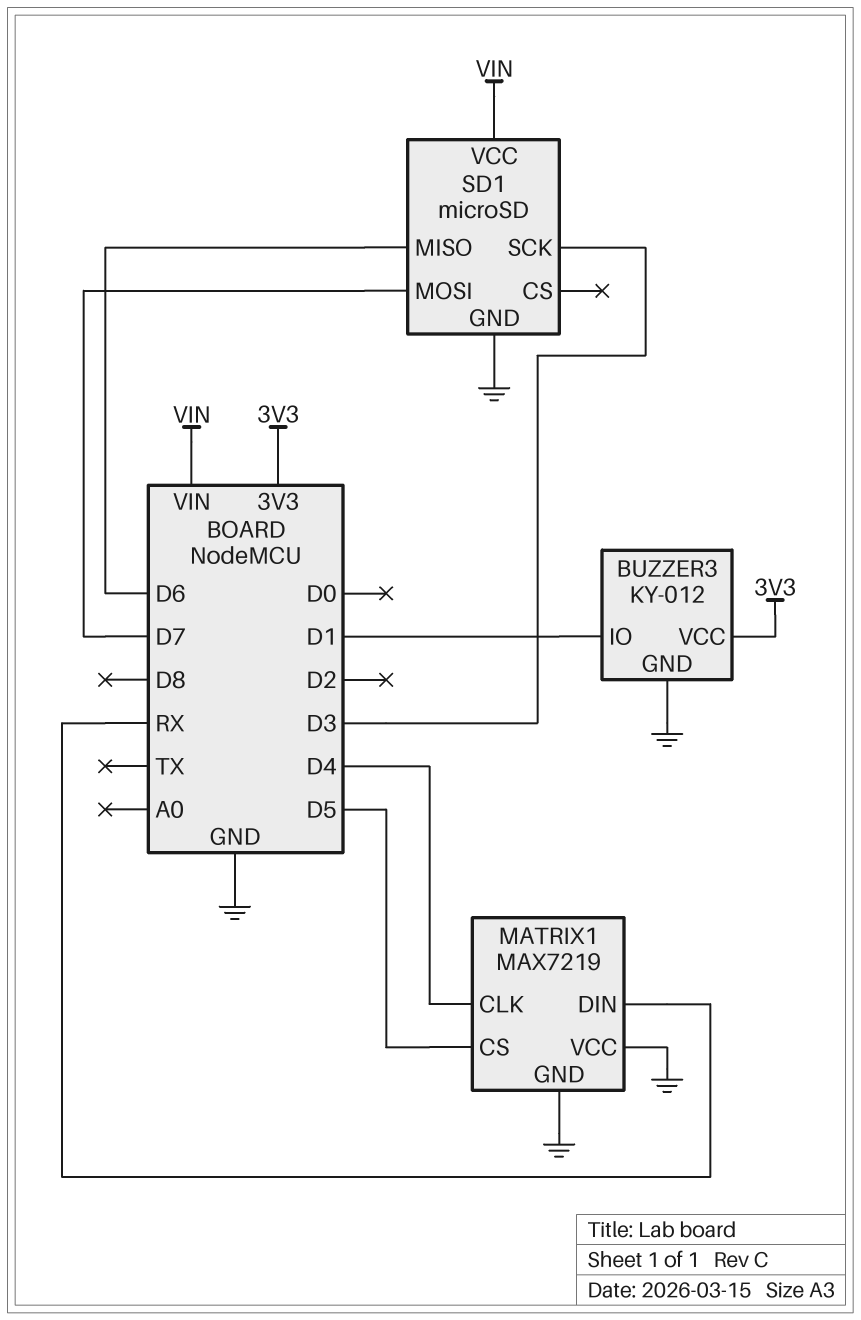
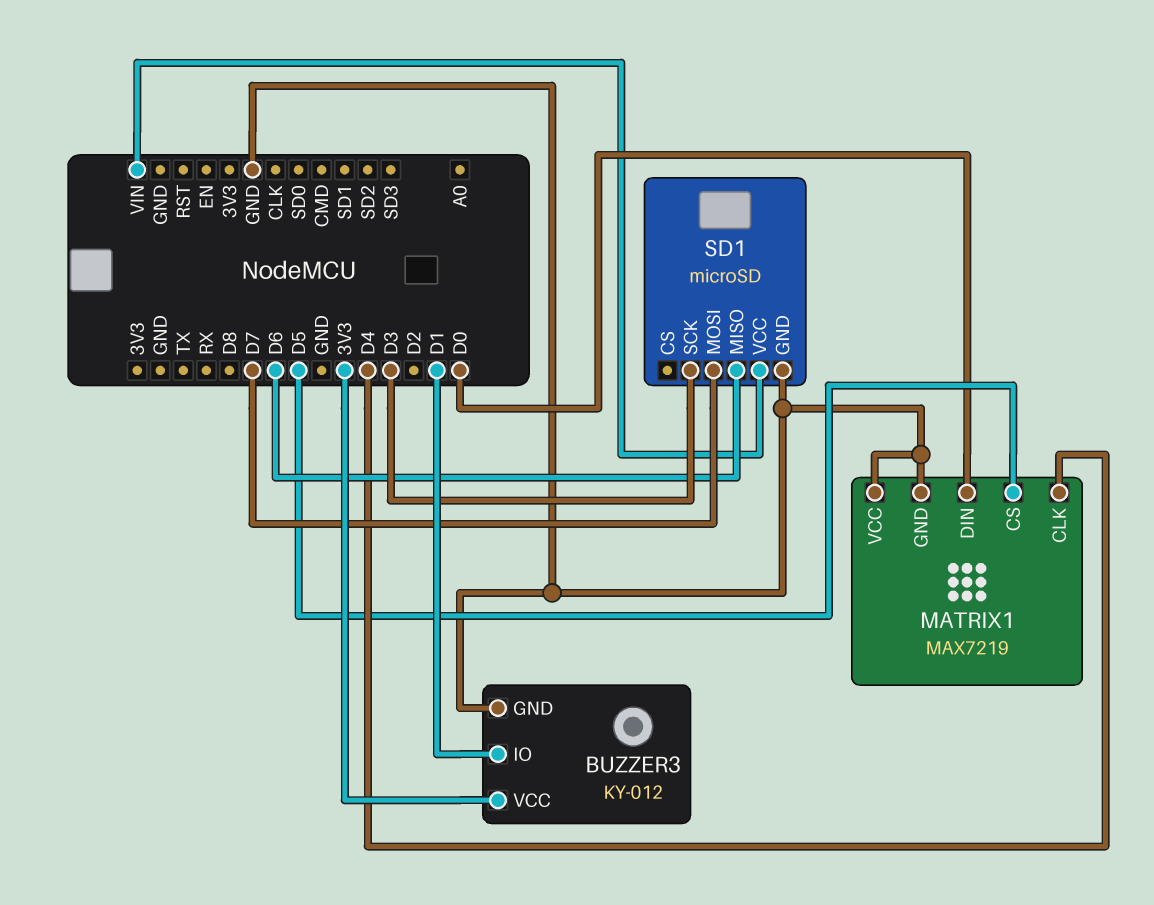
MATRIX1 pin DIN: RX -> D0

